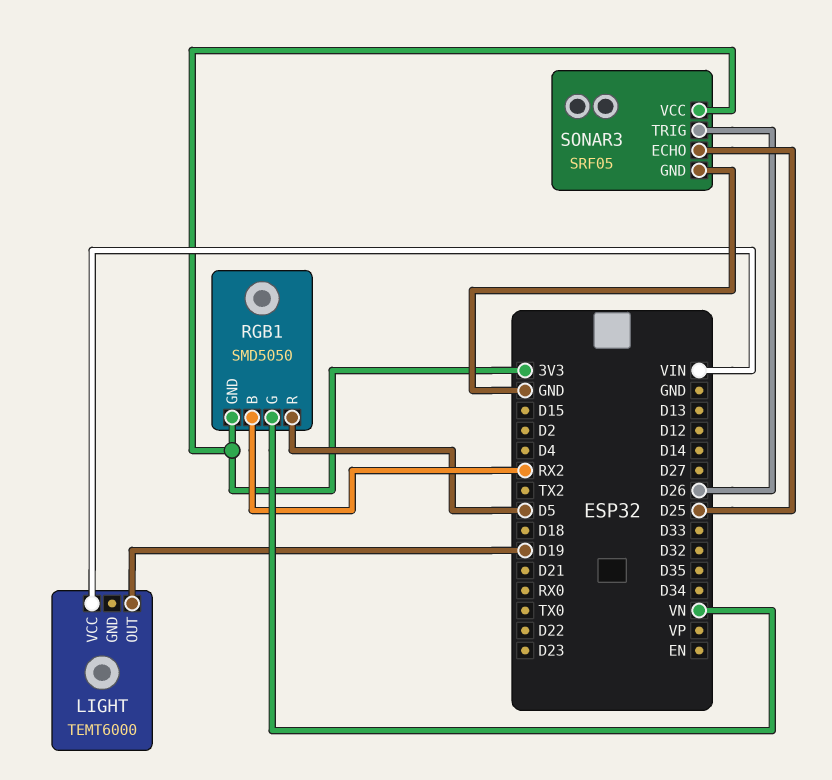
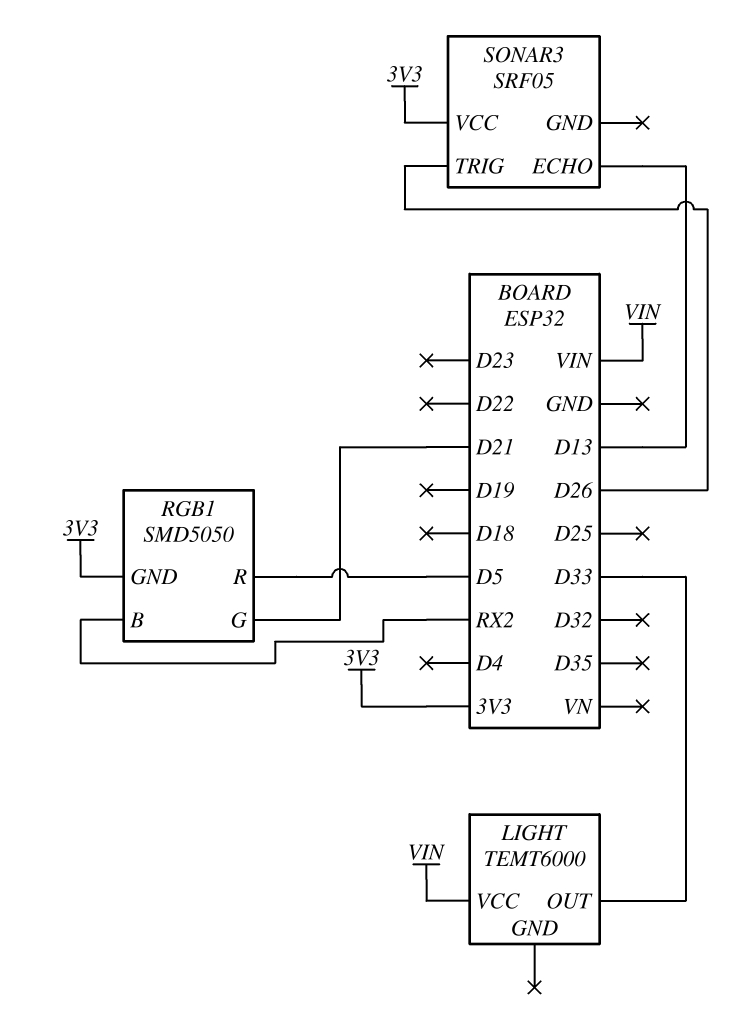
LIGHT pin OUT: D19 -> D33
RGB1 pin G: VN -> D21
SONAR3 pin ECHO: D25 -> D13
SONAR3 pin GND: GND -> none

